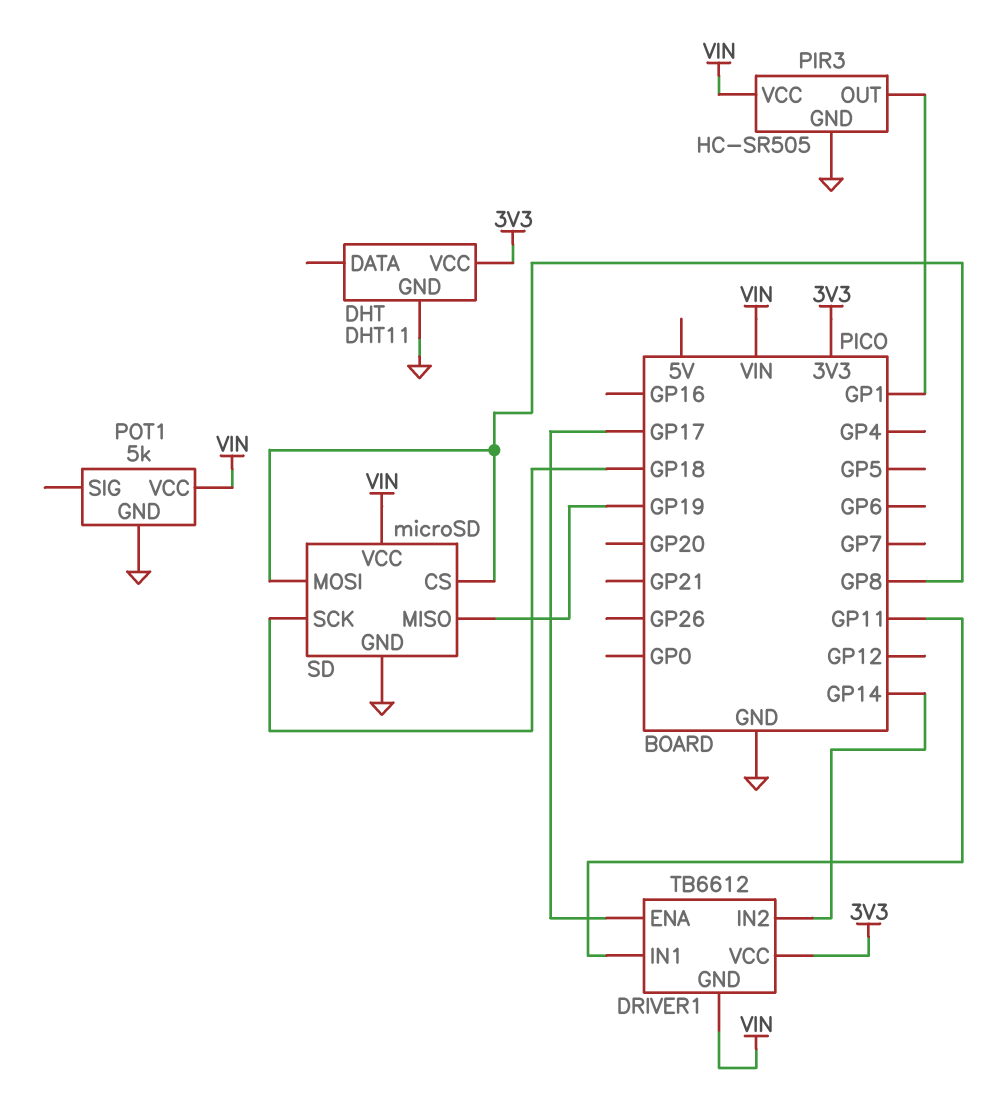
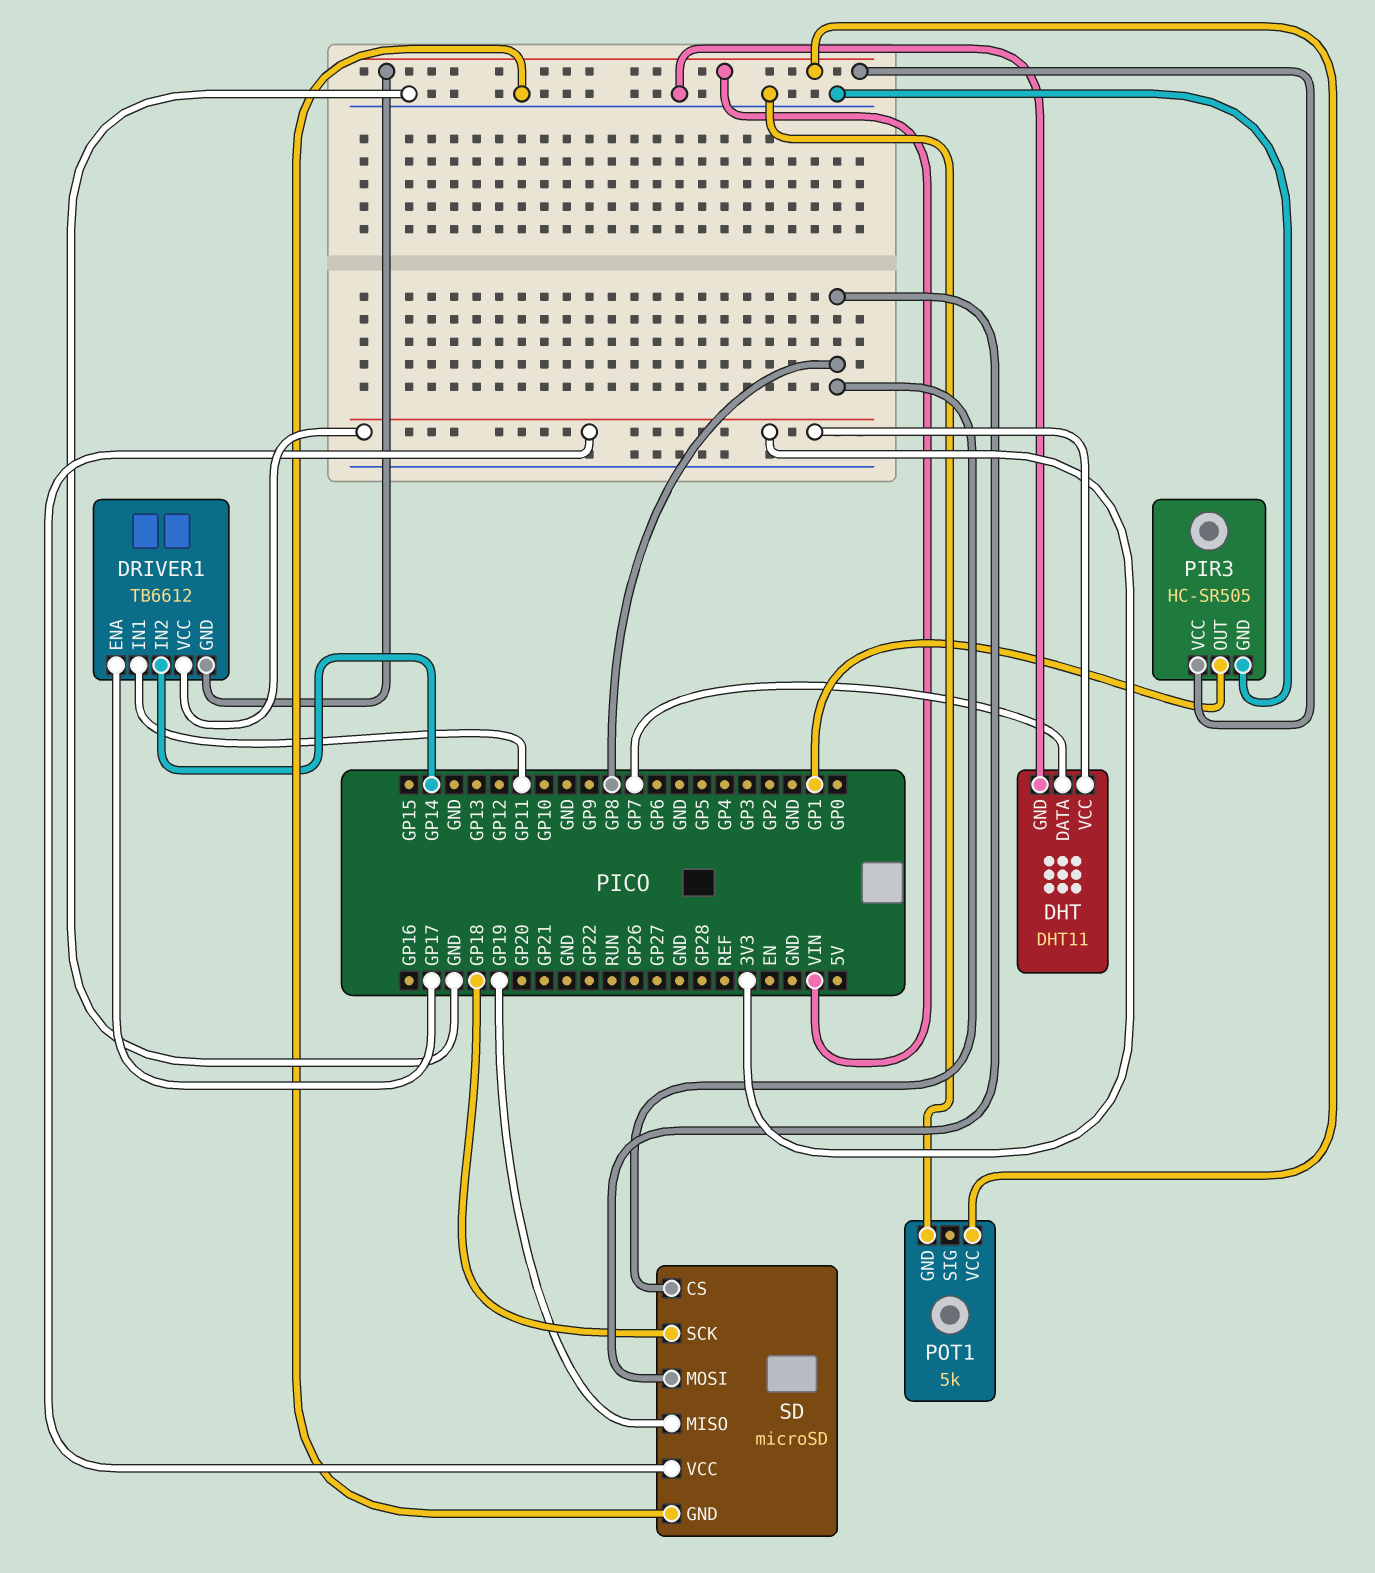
DHT pin DATA: none -> GP7
SD pin VCC: VIN -> 3V3

